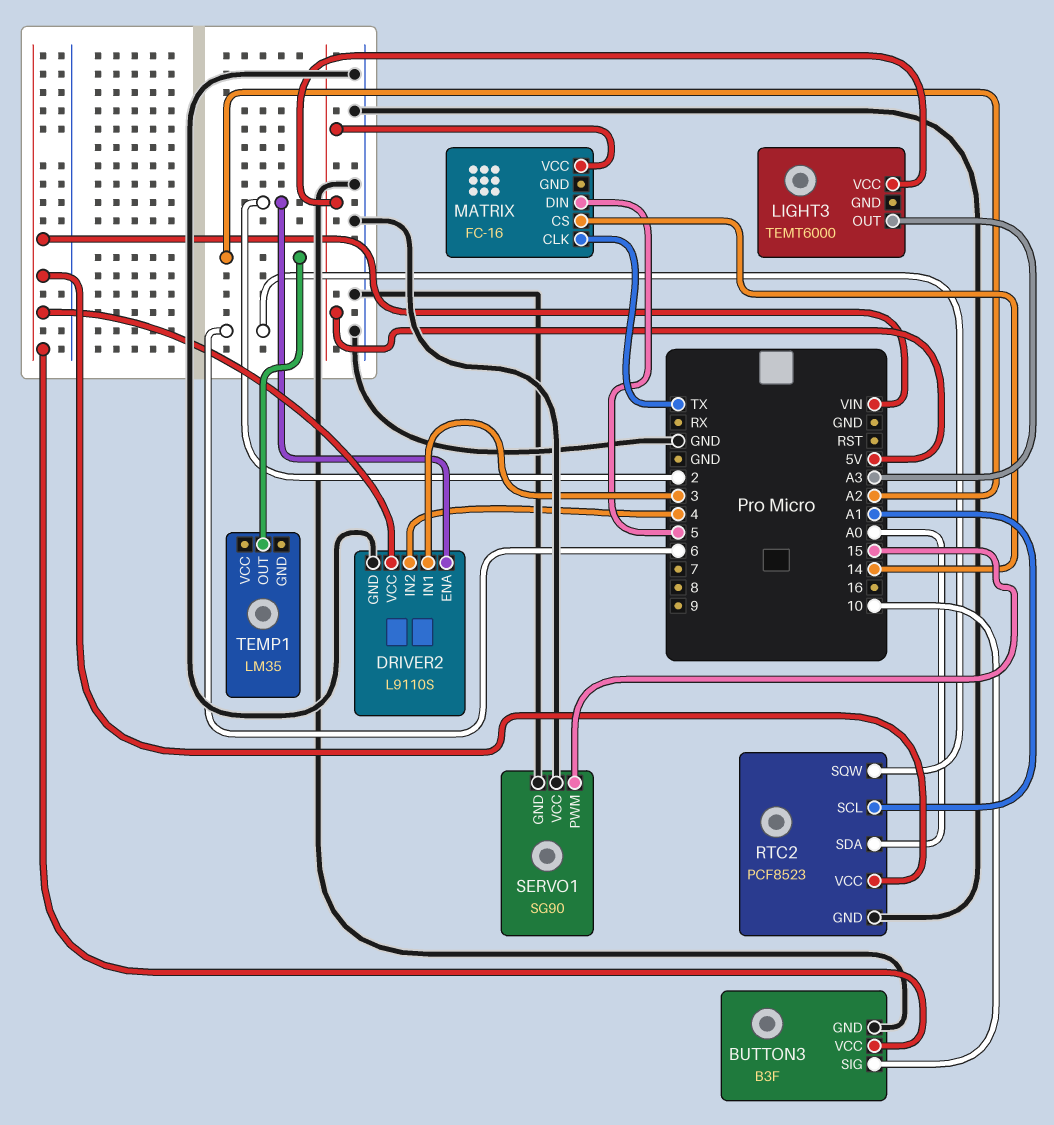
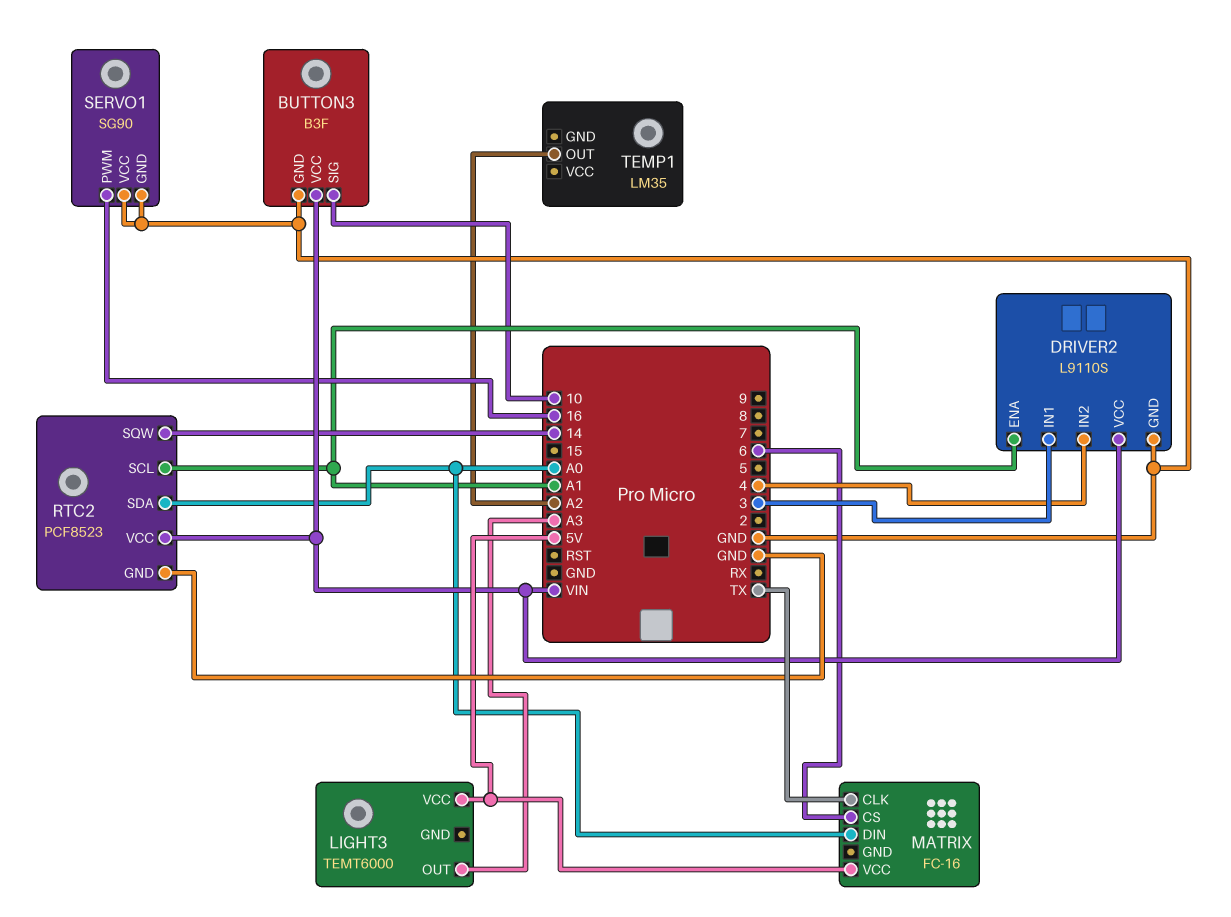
DRIVER2 pin ENA: 2 -> A1
MATRIX pin CS: 14 -> 6
MATRIX pin DIN: 5 -> A0
RTC2 pin SQW: 6 -> 14
SERVO1 pin PWM: 15 -> 16

